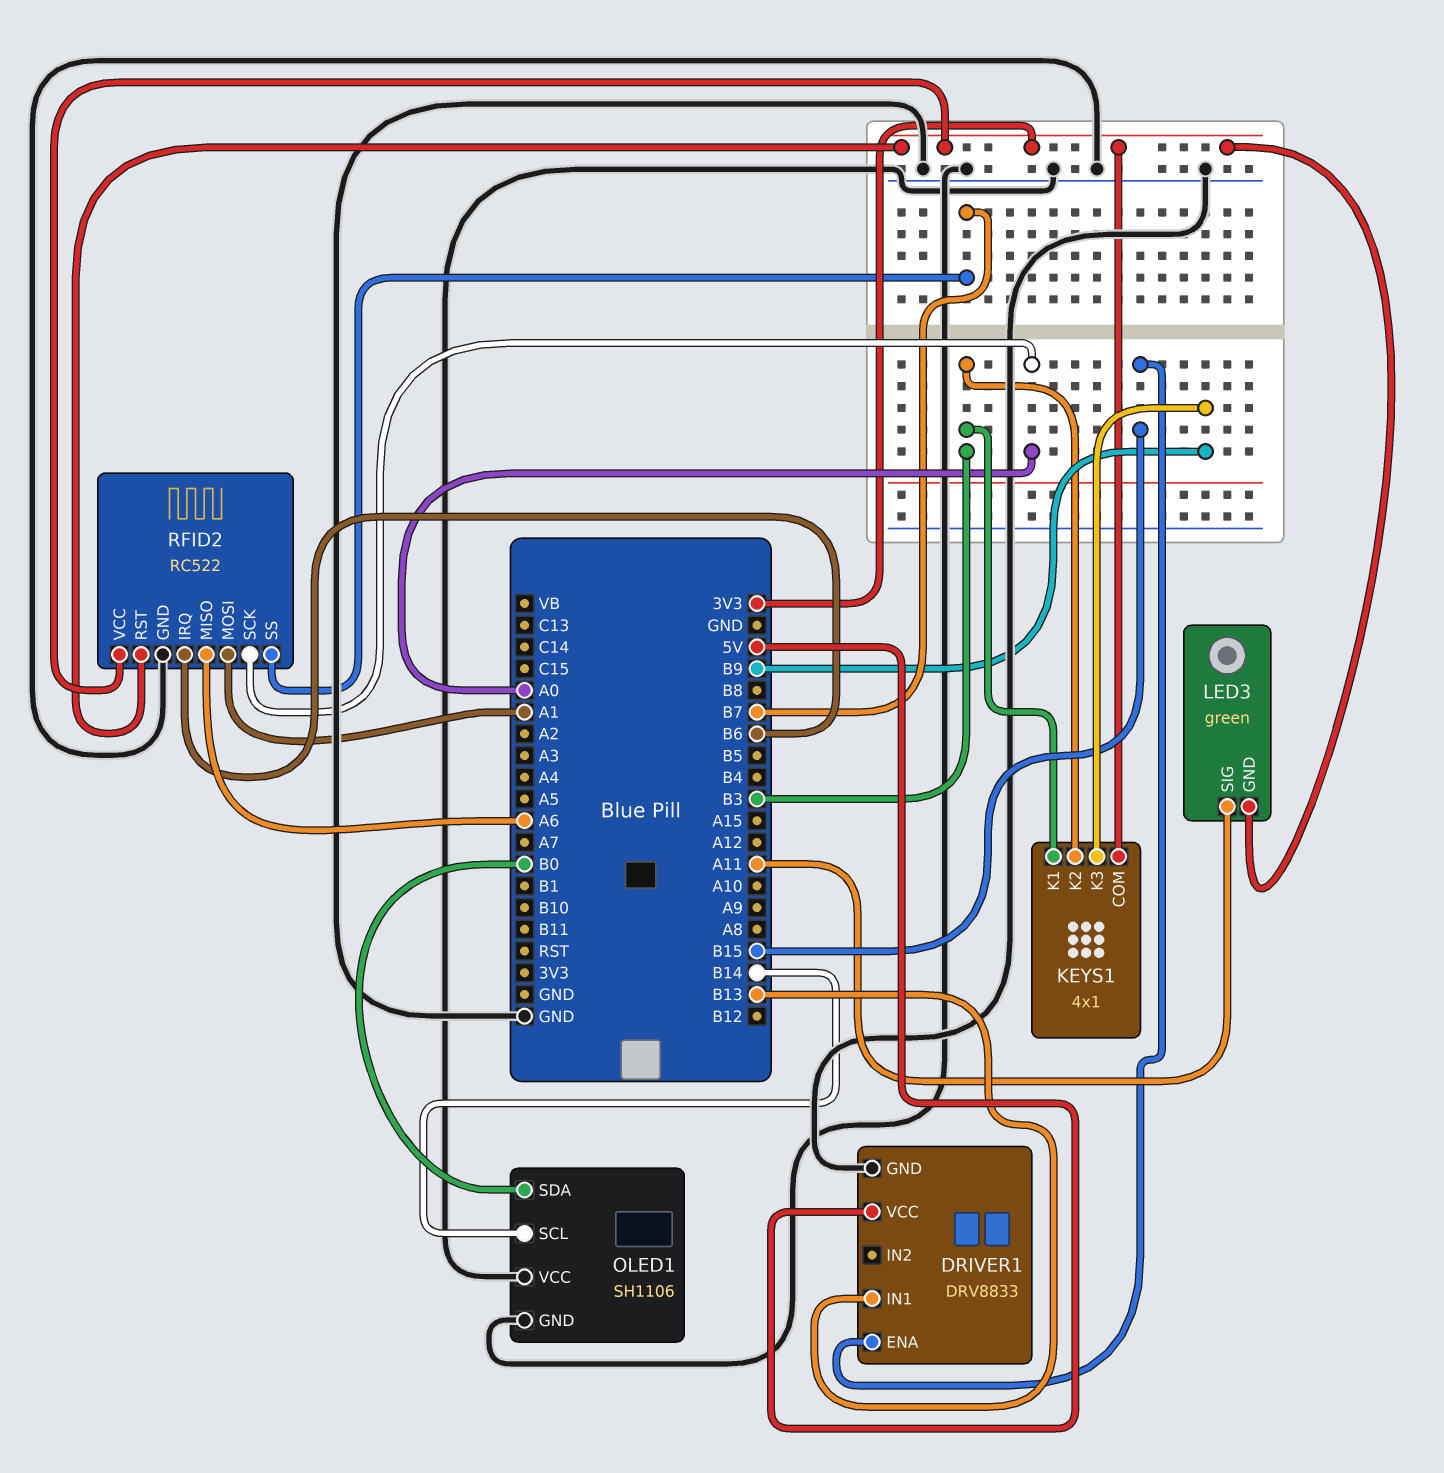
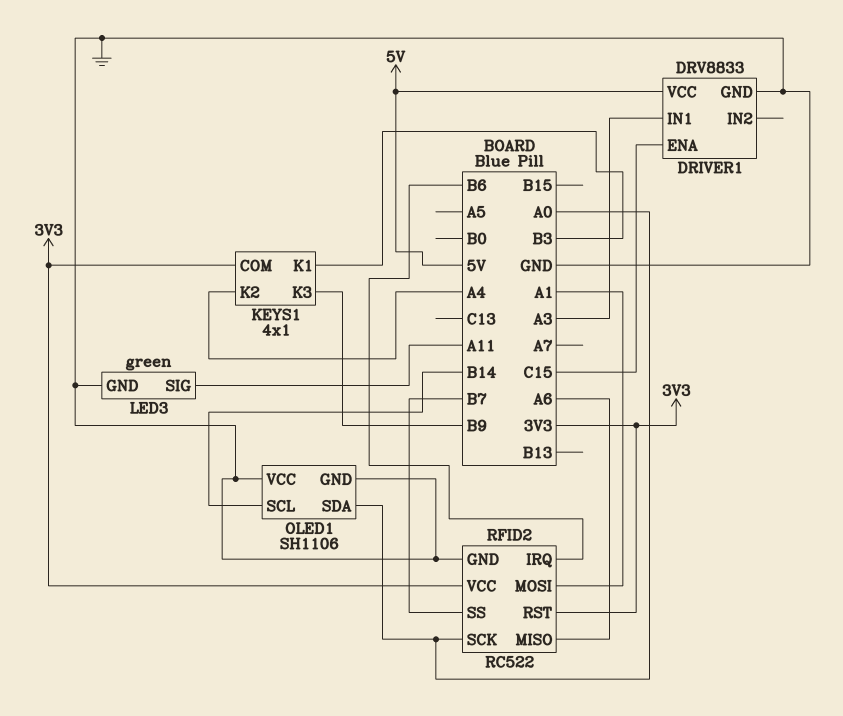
DRIVER1 pin ENA: B15 -> C15
DRIVER1 pin IN1: B13 -> A3
KEYS1 pin K2: B3 -> A4
LED3 pin GND: 3V3 -> GND
OLED1 pin SDA: B0 -> A0

